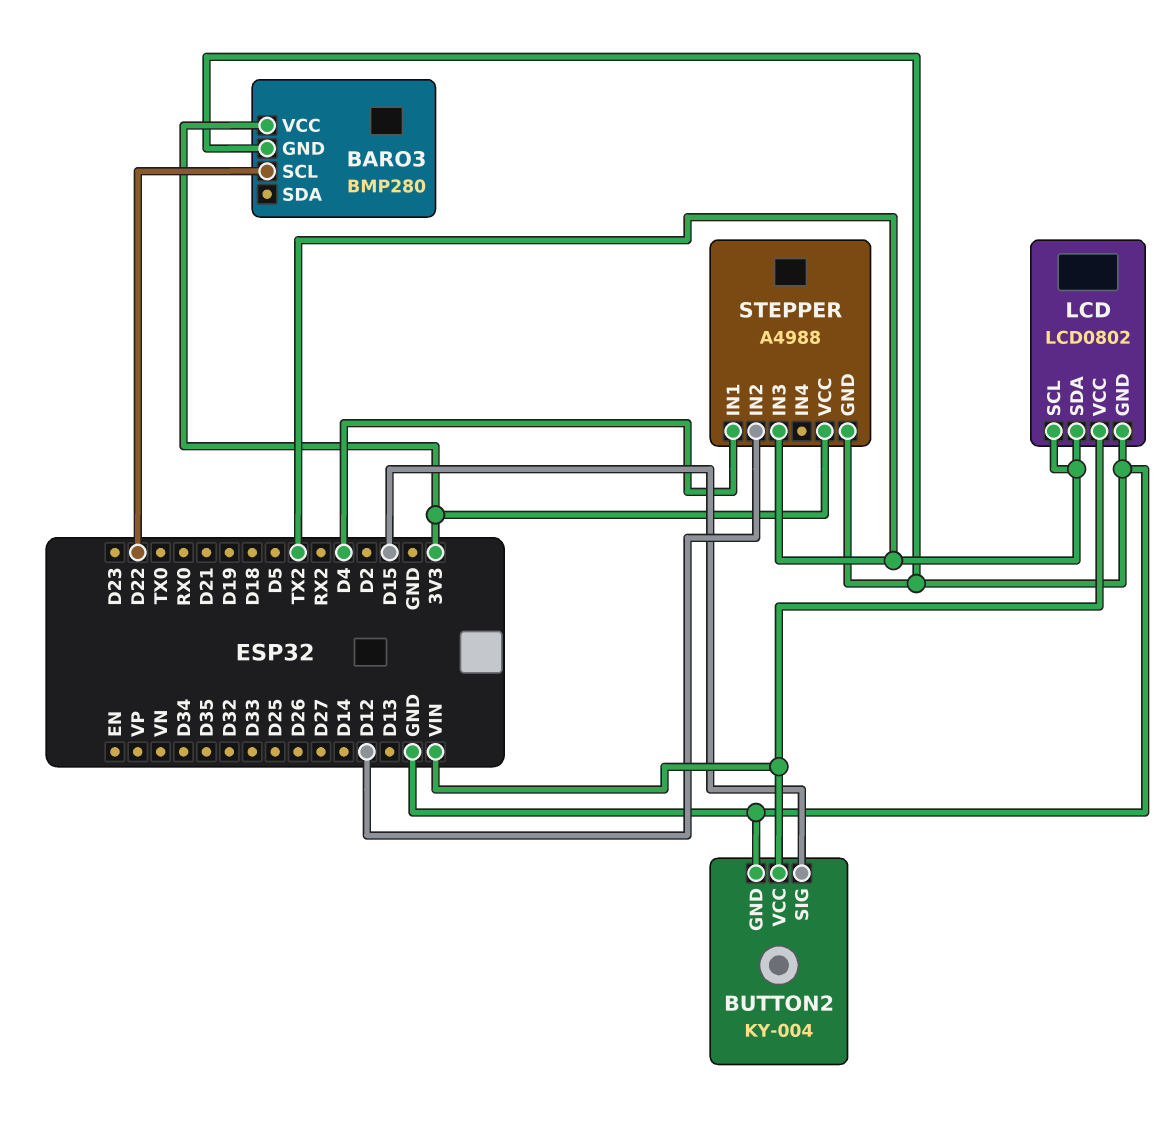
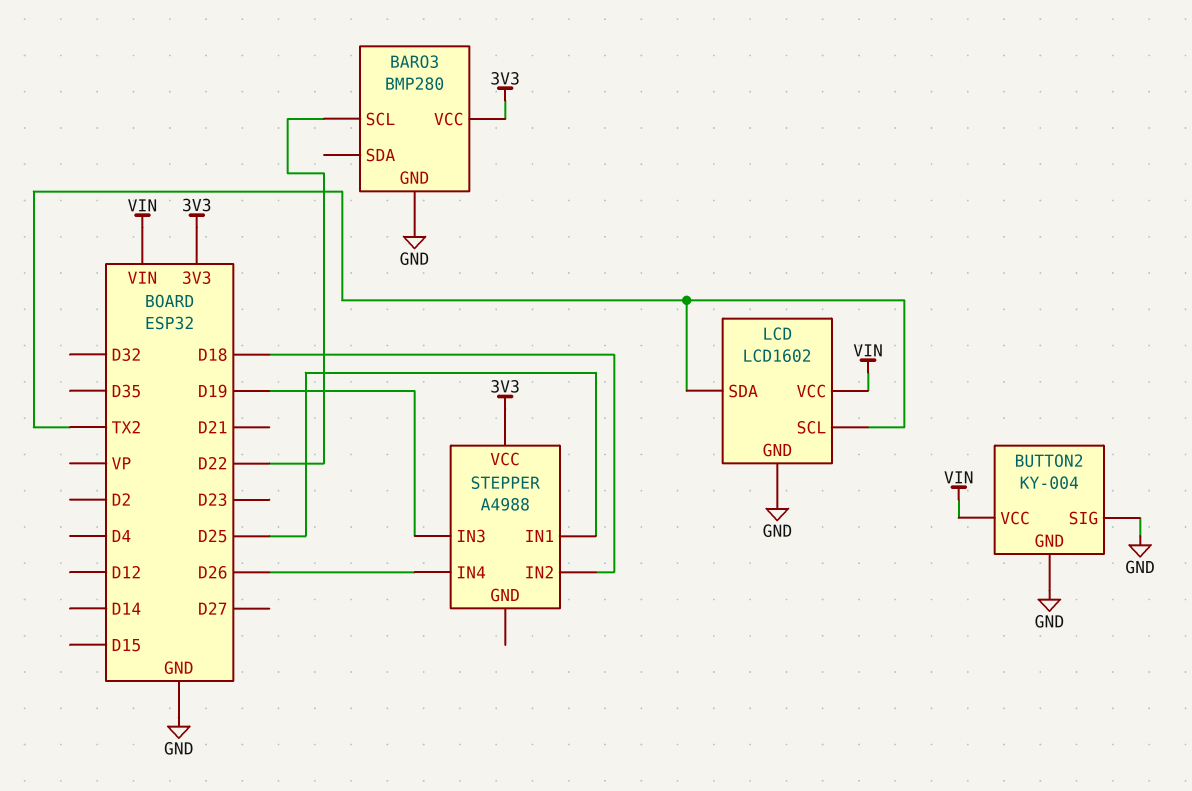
BUTTON2 pin SIG: D15 -> GND
LCD: LCD0802 -> LCD1602
STEPPER pin GND: GND -> none
STEPPER pin IN1: D4 -> D25
STEPPER pin IN2: D12 -> D18
STEPPER pin IN3: TX2 -> D19
STEPPER pin IN4: none -> D26

